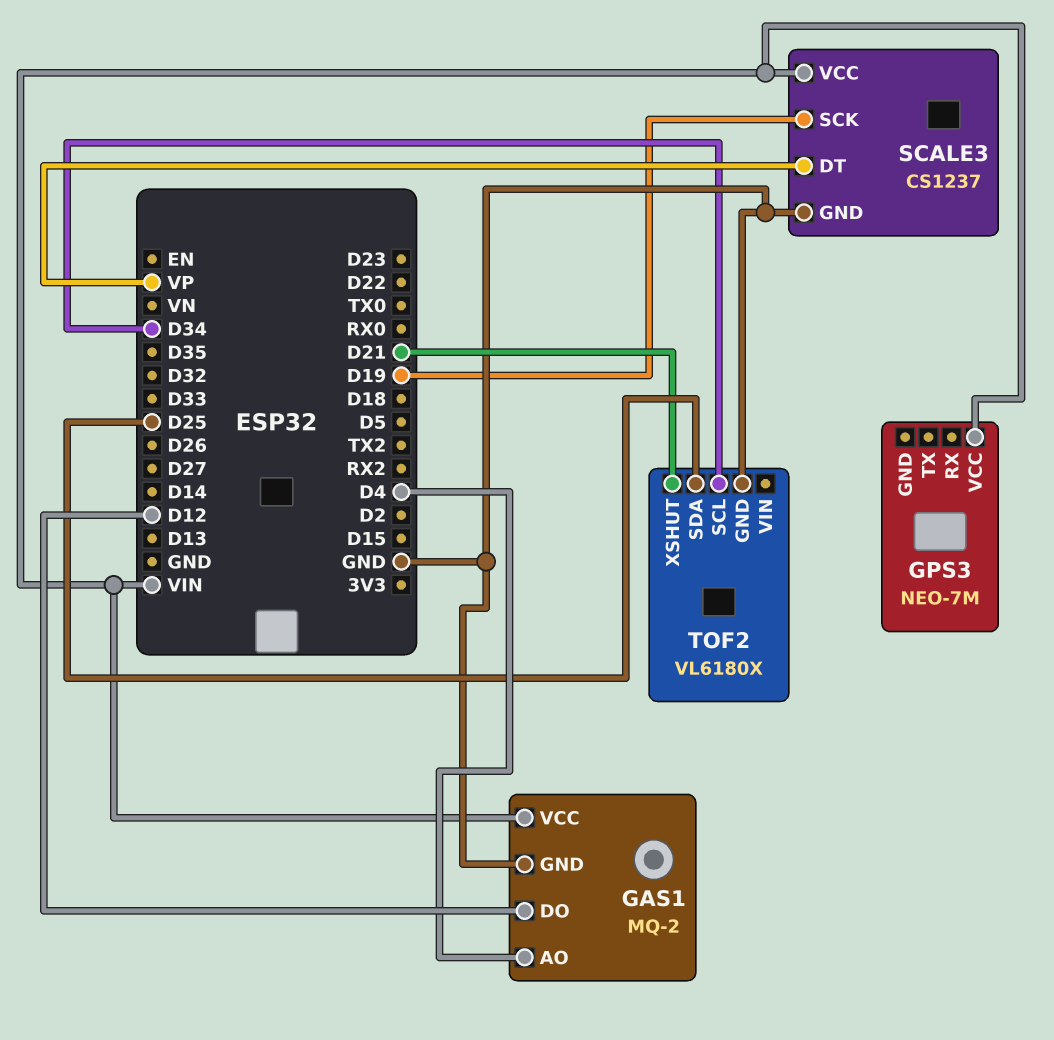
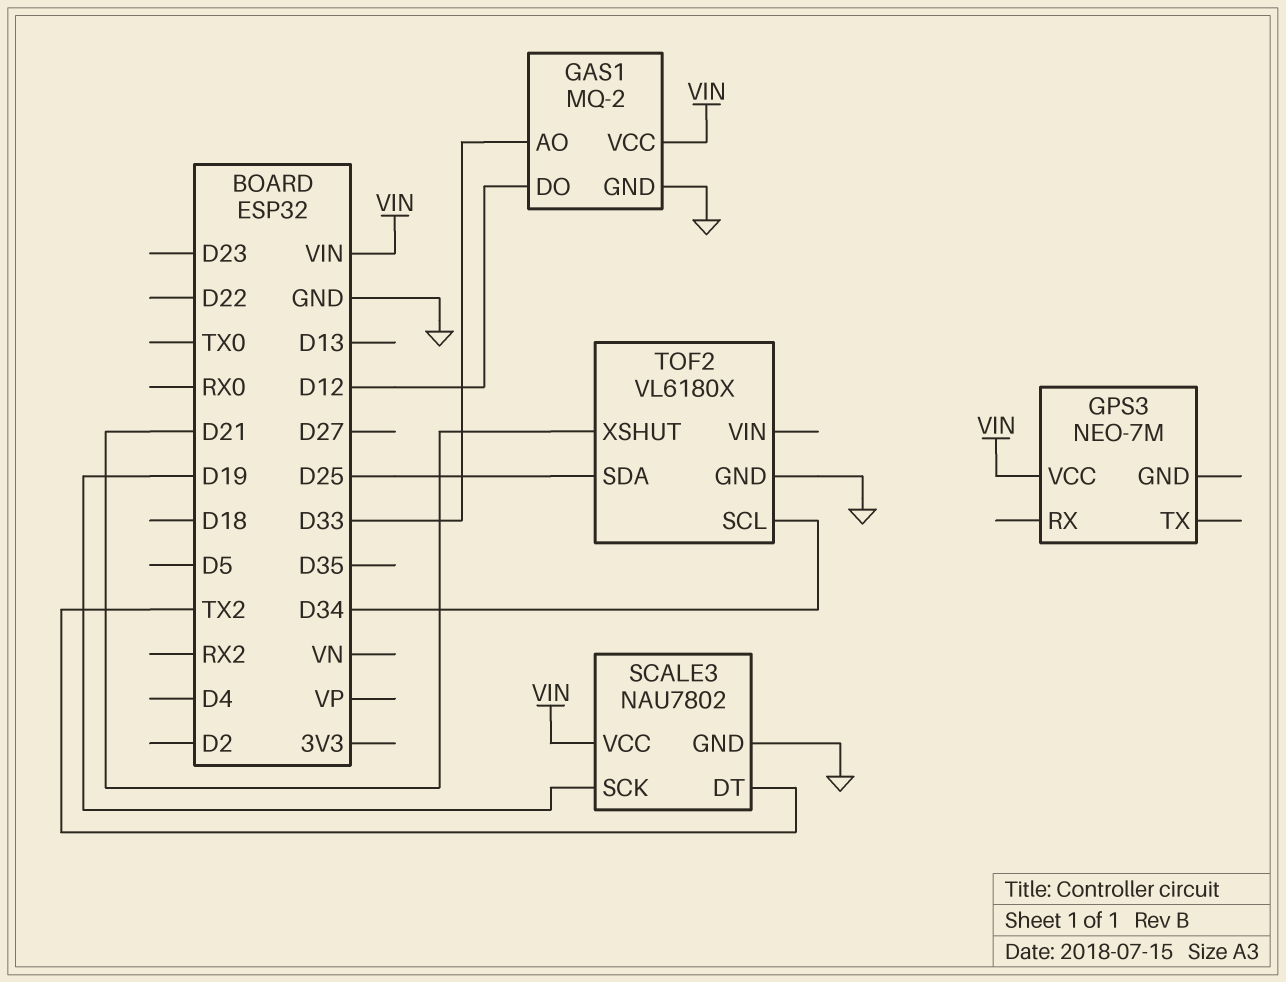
GAS1 pin AO: D4 -> D33
SCALE3: CS1237 -> NAU7802
SCALE3 pin DT: VP -> TX2

